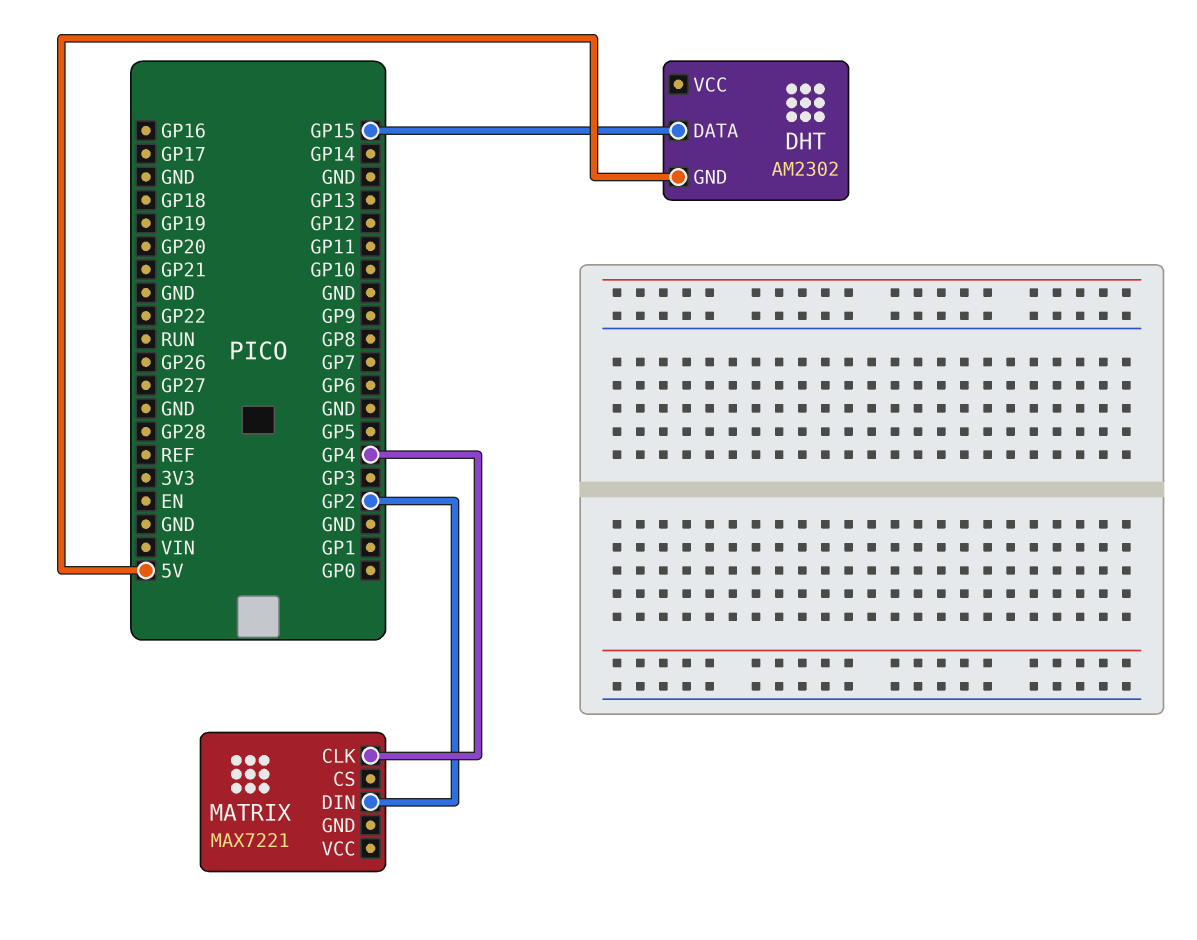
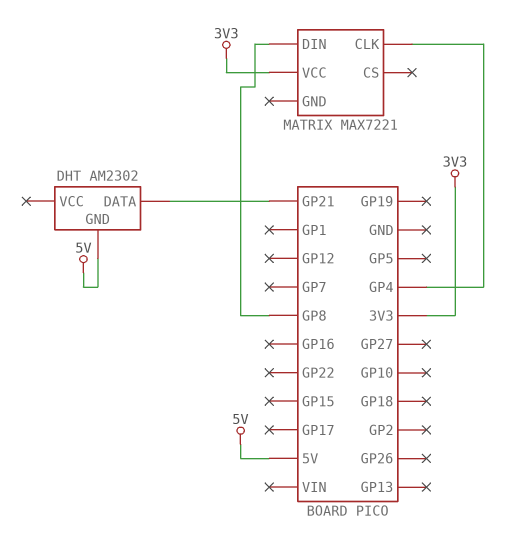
DHT pin DATA: GP15 -> GP21
MATRIX pin DIN: GP2 -> GP8
MATRIX pin VCC: none -> 3V3

